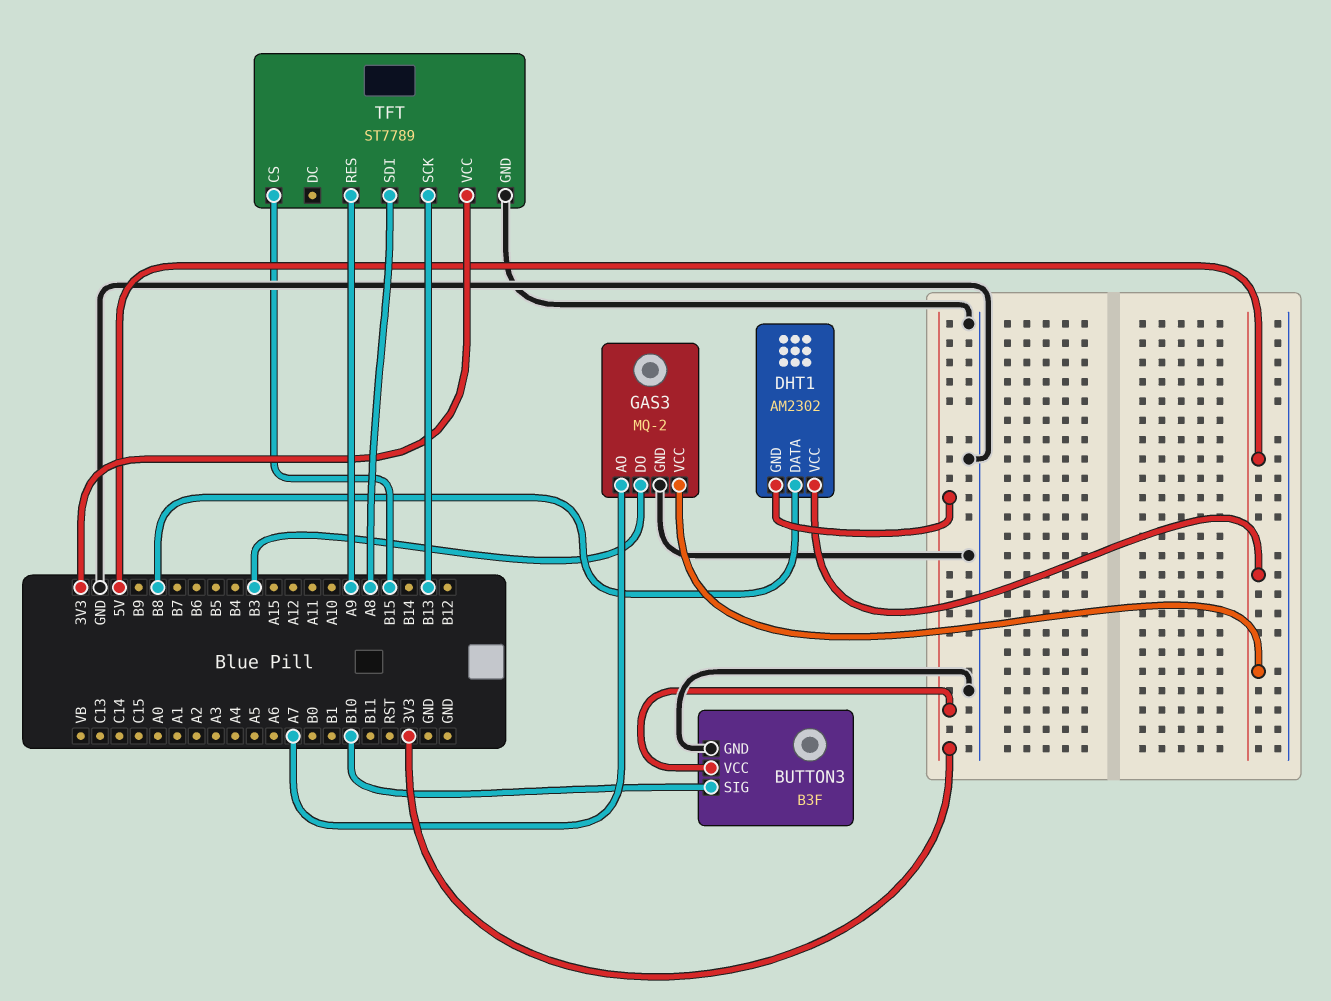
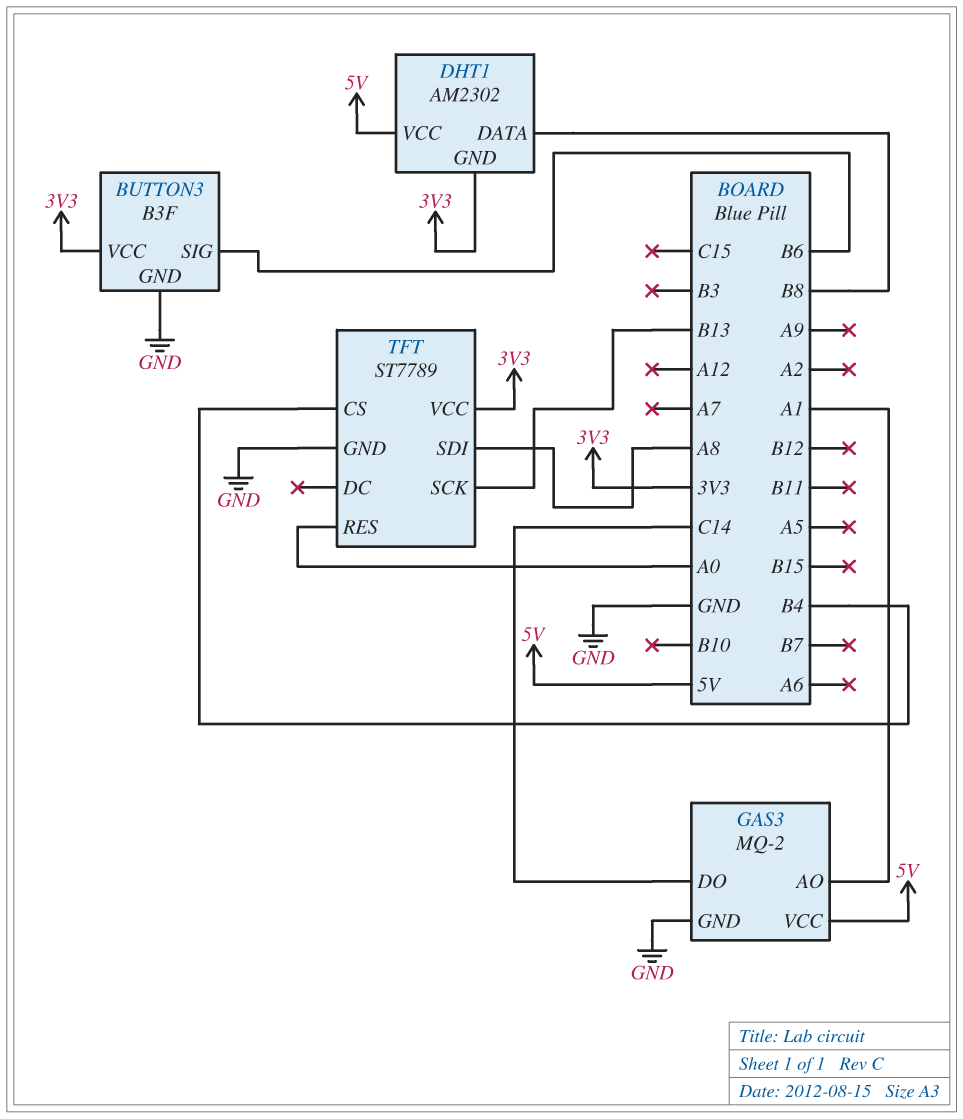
BUTTON3 pin SIG: B10 -> B6
GAS3 pin AO: A7 -> A1
GAS3 pin DO: B3 -> C14
TFT pin CS: B15 -> B4
TFT pin RES: A9 -> A0

